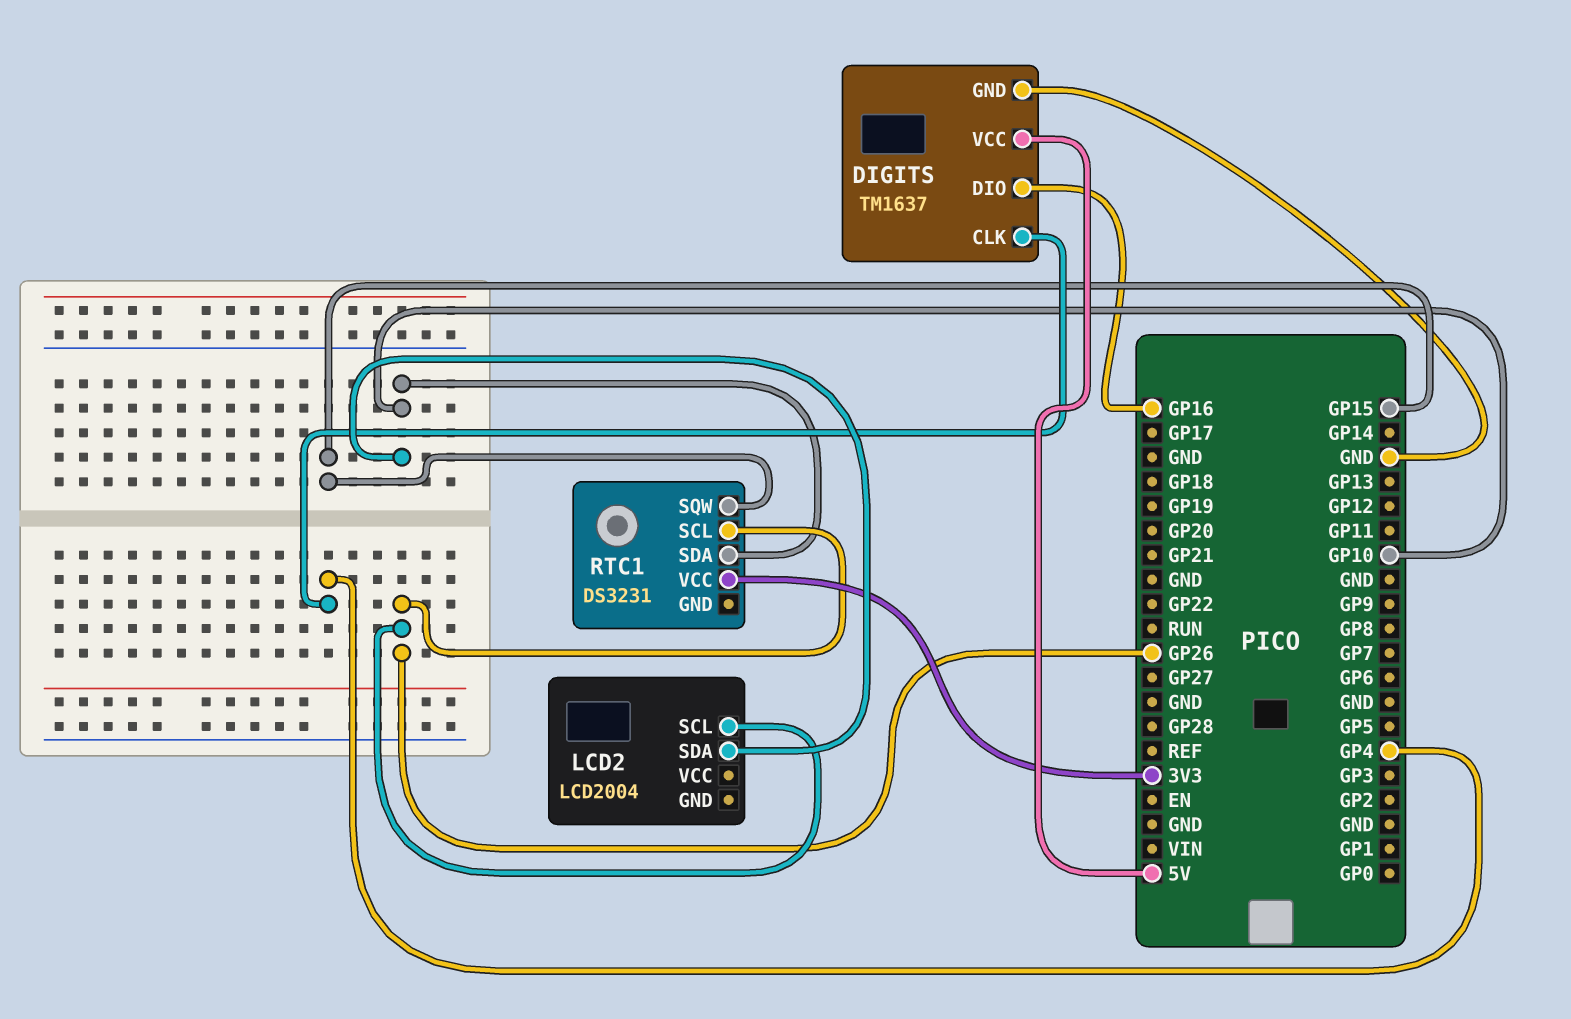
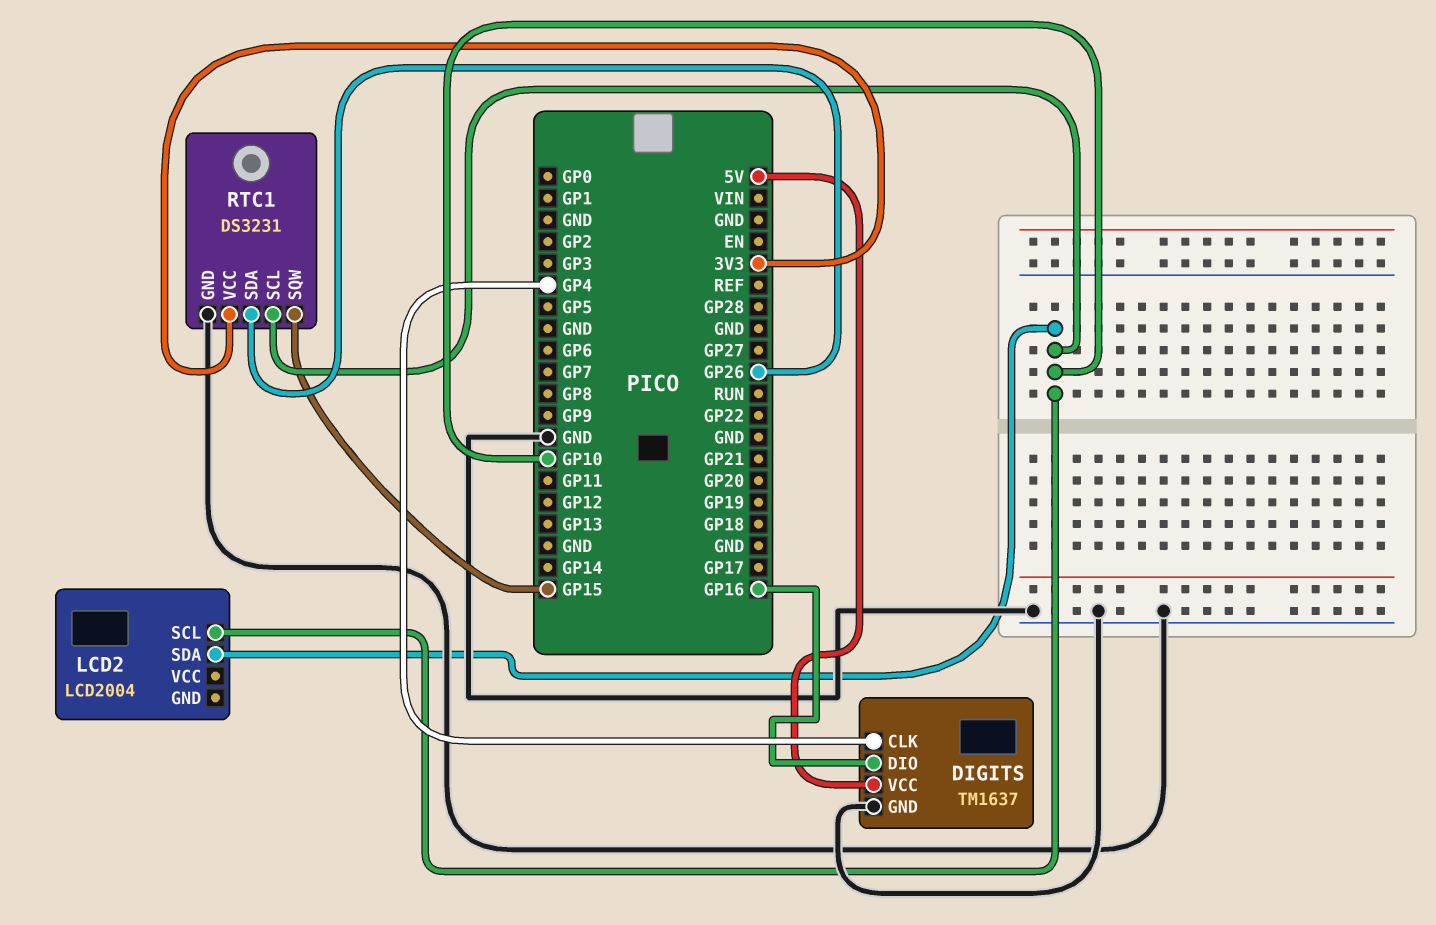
LCD2 pin SCL: GP26 -> GP10
RTC1 pin GND: none -> GND
RTC1 pin SCL: GP26 -> GP10
RTC1 pin SDA: GP10 -> GP26

